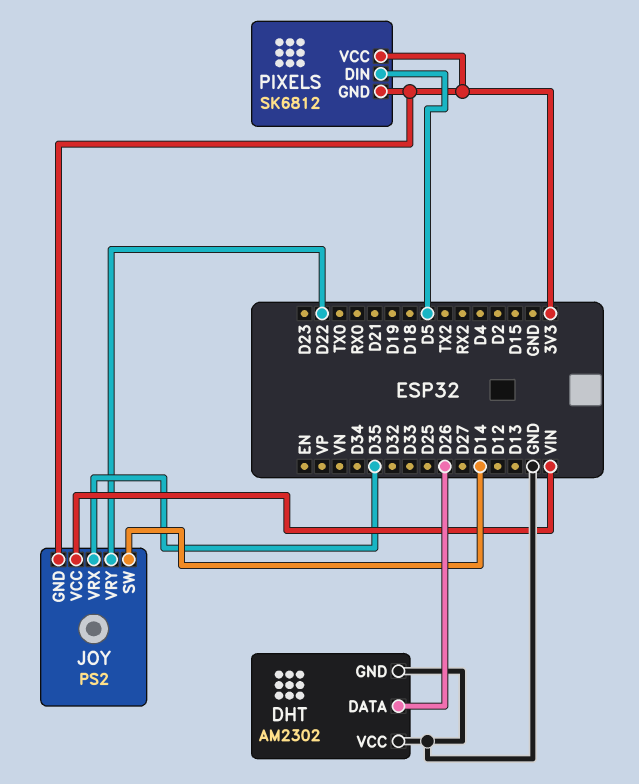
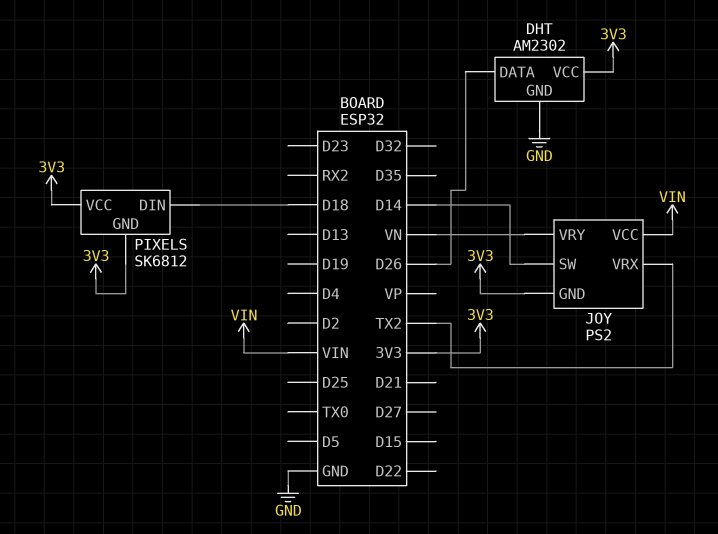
DHT pin VCC: GND -> 3V3
JOY pin VRX: D35 -> TX2
JOY pin VRY: D22 -> VN
PIXELS pin DIN: D5 -> D18

